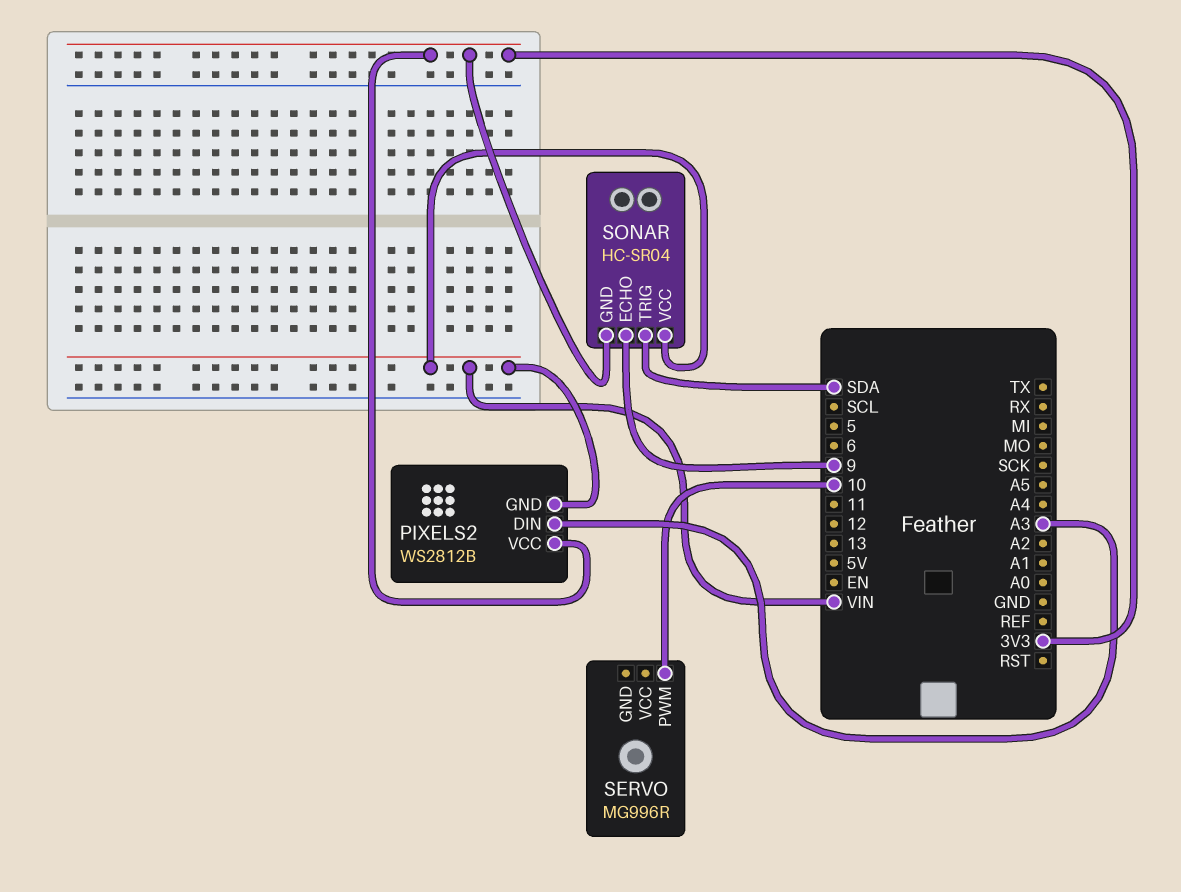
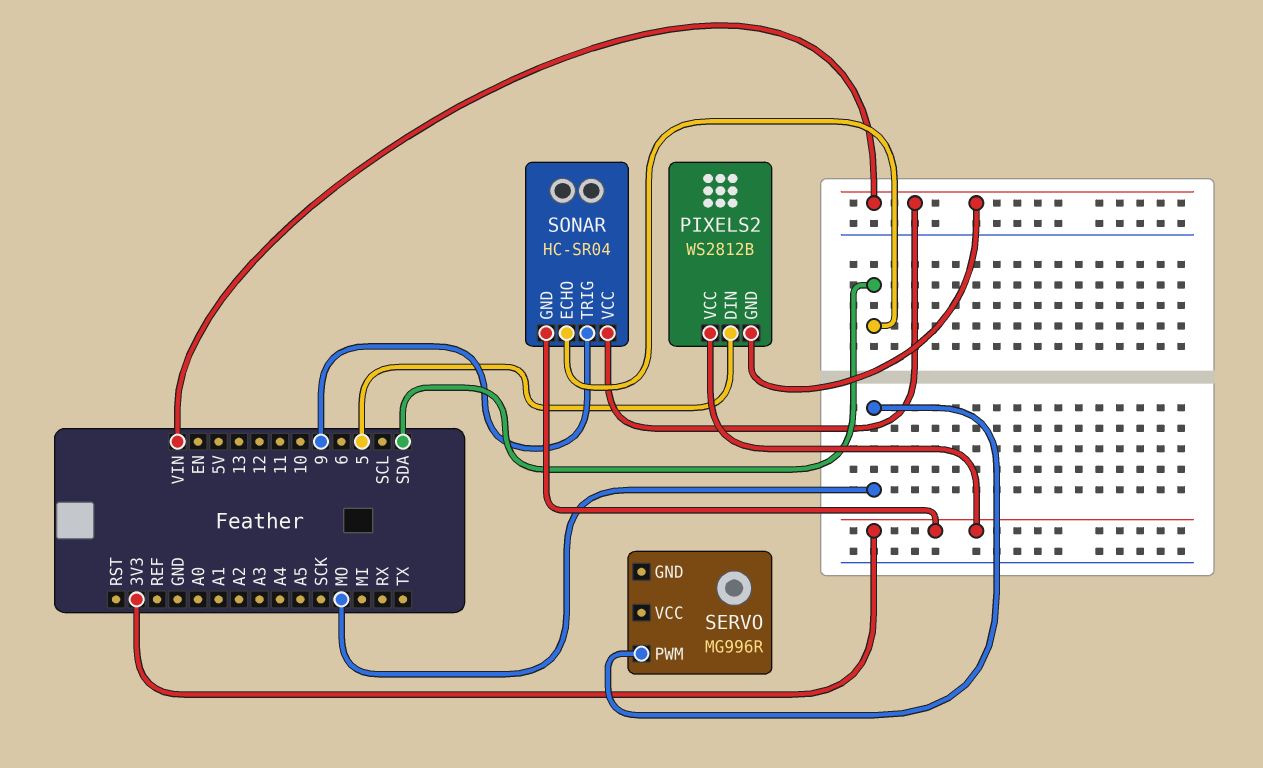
PIXELS2 pin DIN: A3 -> 5
SERVO pin PWM: 10 -> MO
SONAR pin ECHO: 9 -> SDA
SONAR pin TRIG: SDA -> 9

